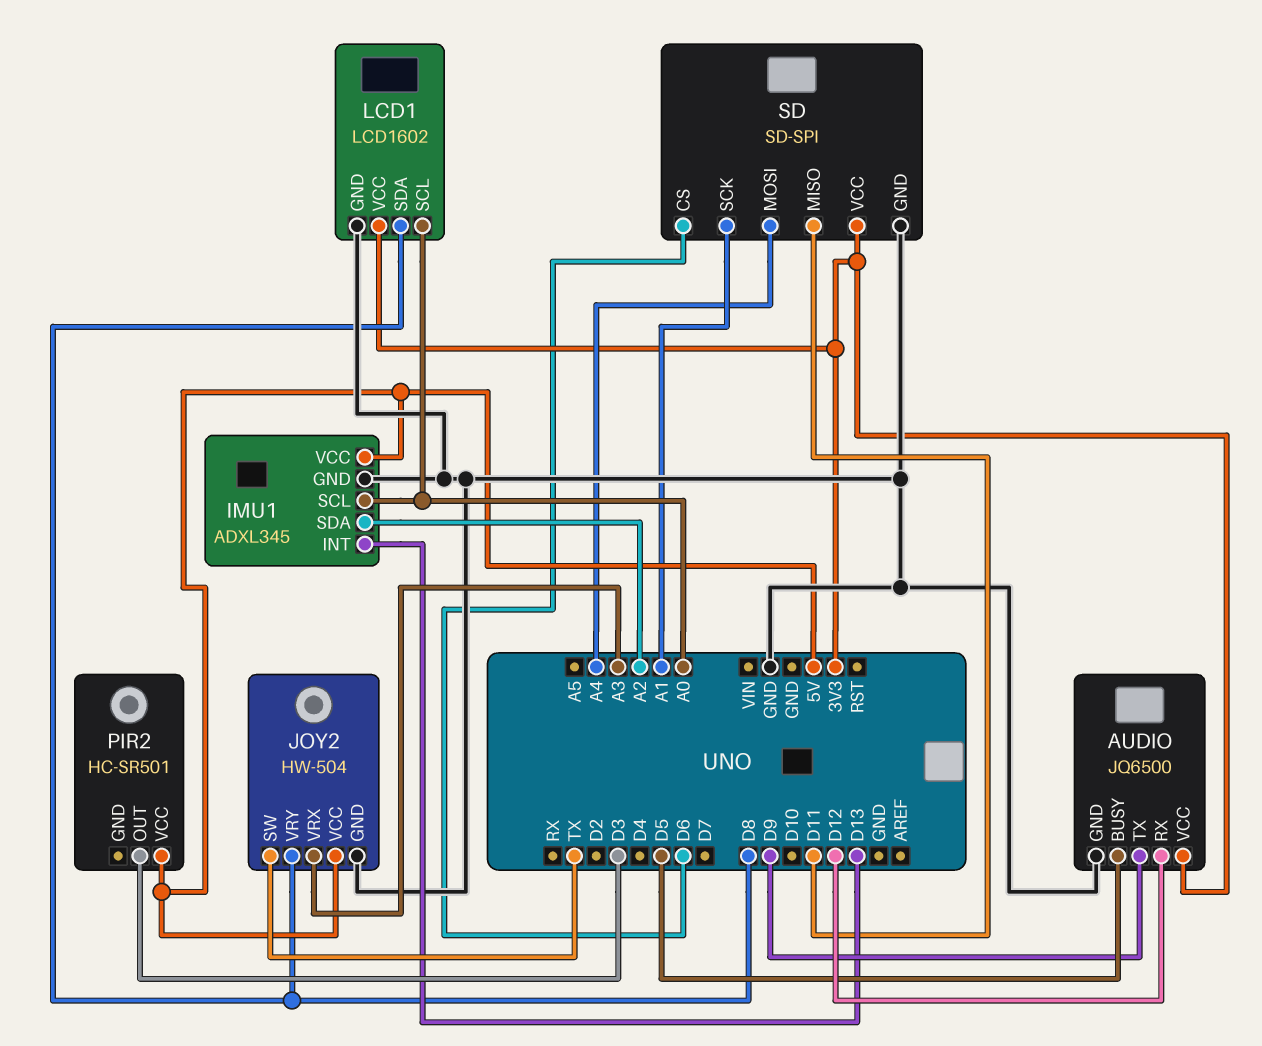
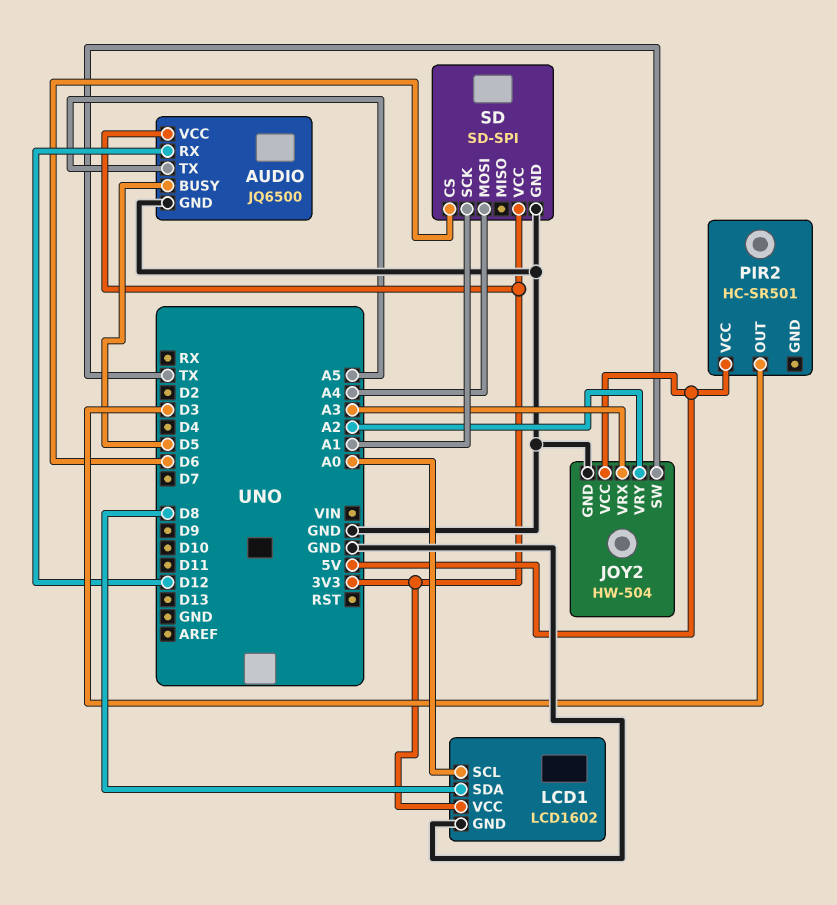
AUDIO pin TX: D9 -> A5
IMU1: ADXL345 -> none
IMU1 pin GND: GND -> none
IMU1 pin INT: D13 -> none
IMU1 pin SCL: A0 -> none
IMU1 pin SDA: A2 -> none
IMU1 pin VCC: 5V -> none
JOY2 pin VRY: D8 -> A2
SD pin MISO: D11 -> none

